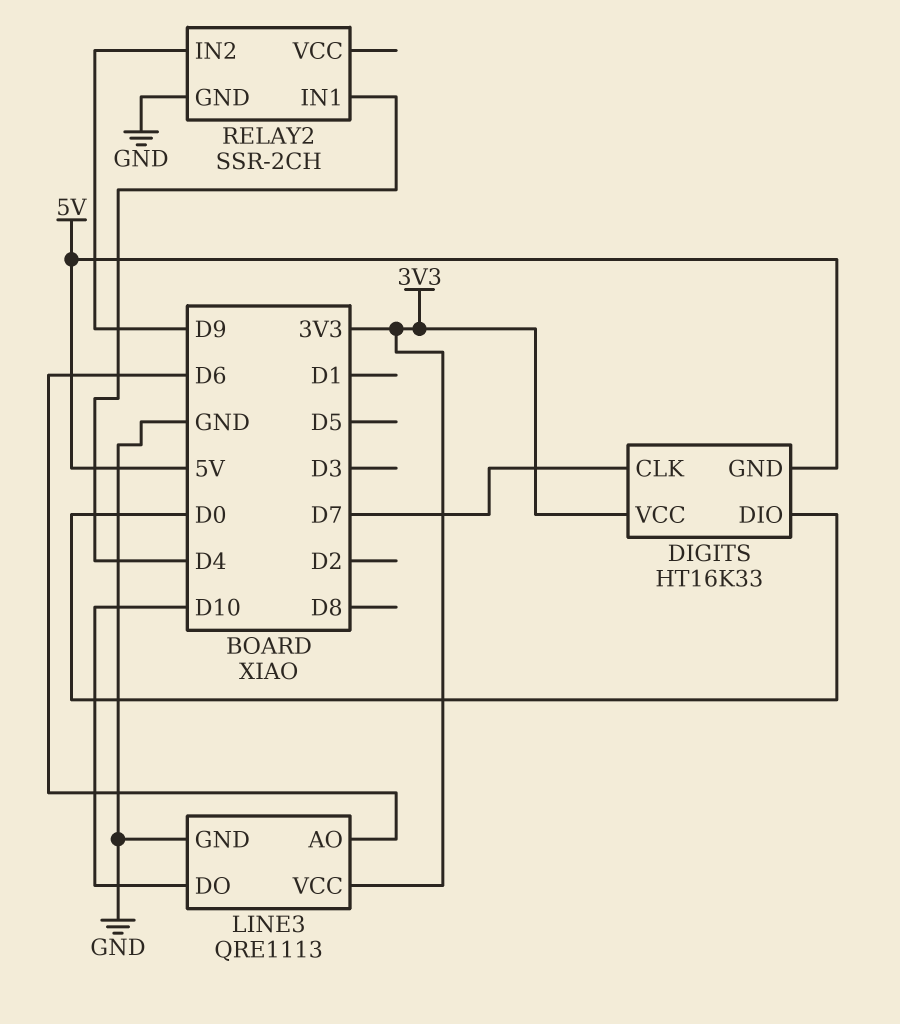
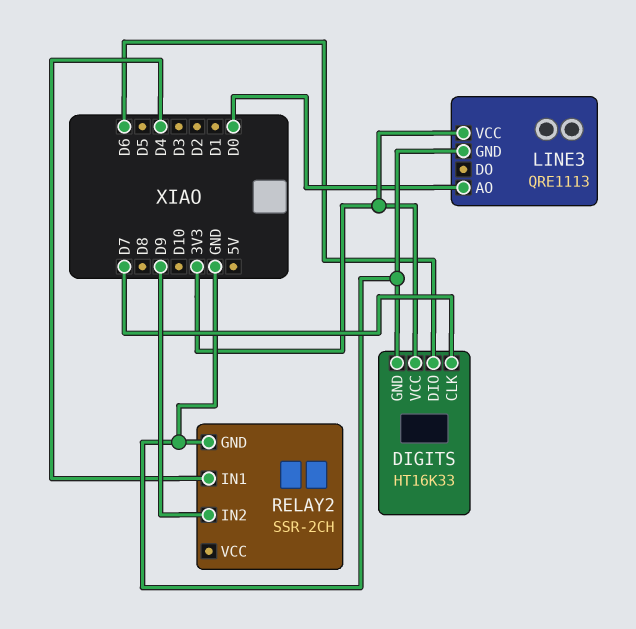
DIGITS pin DIO: D0 -> D6
DIGITS pin GND: 5V -> GND
LINE3 pin AO: D6 -> D0
LINE3 pin DO: D10 -> none

